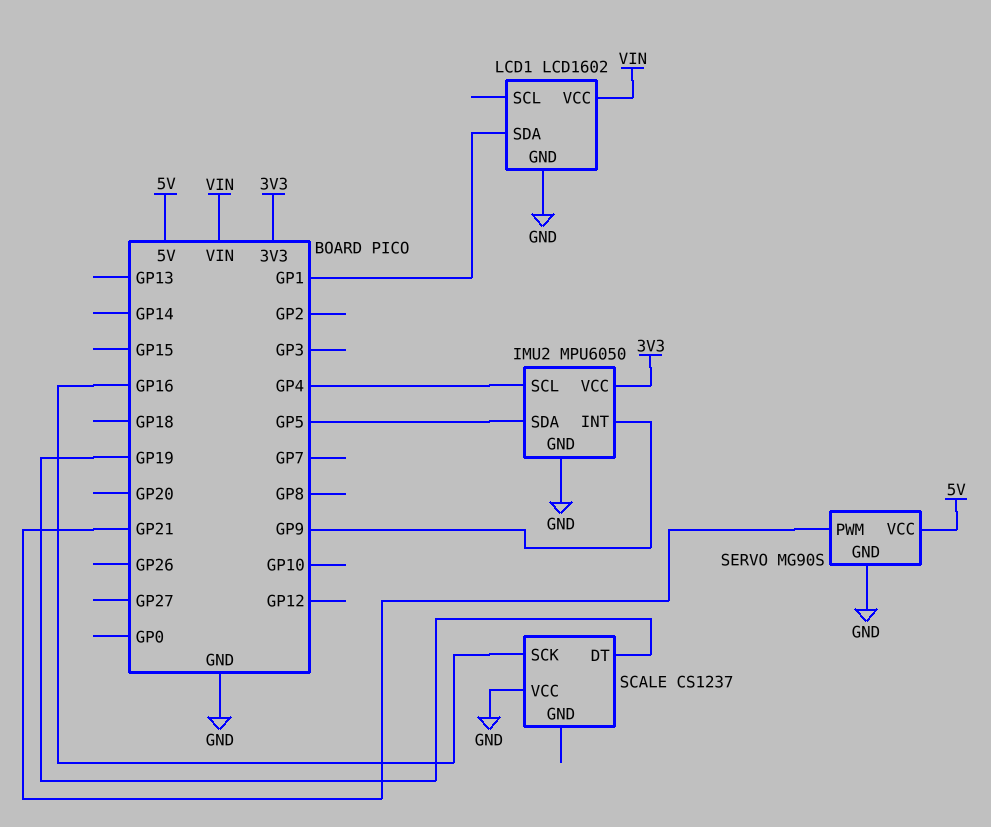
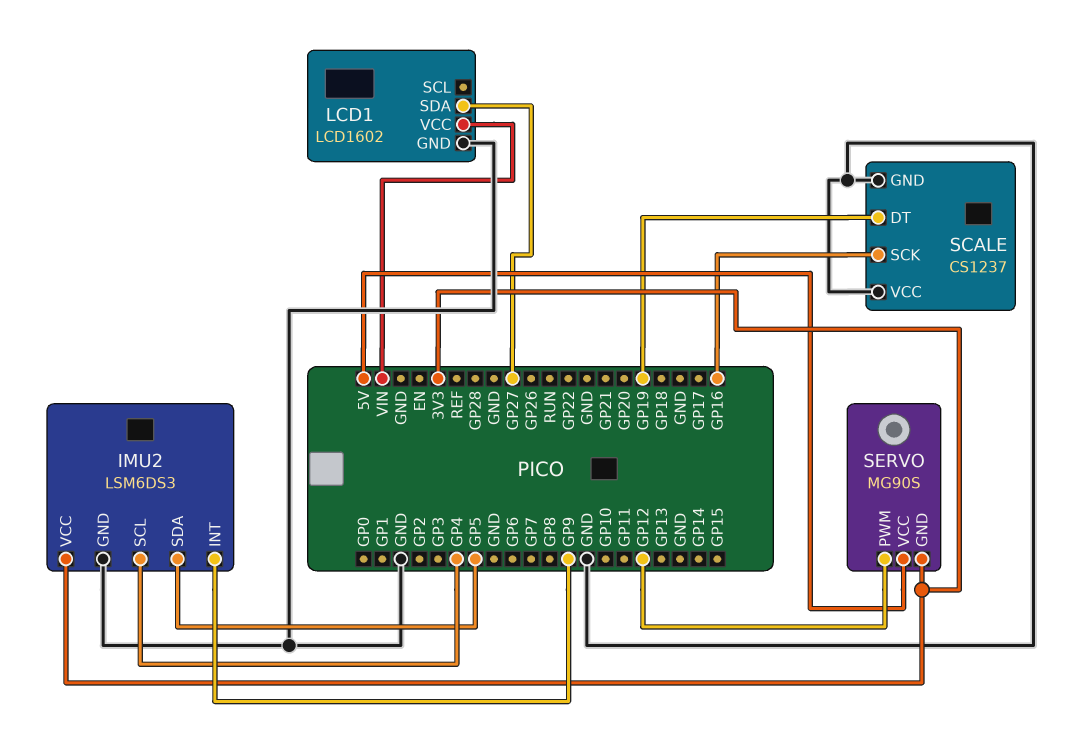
IMU2: MPU6050 -> LSM6DS3
LCD1 pin SDA: GP1 -> GP27
SCALE pin GND: none -> GND
SERVO pin GND: GND -> 3V3
SERVO pin PWM: GP21 -> GP12

